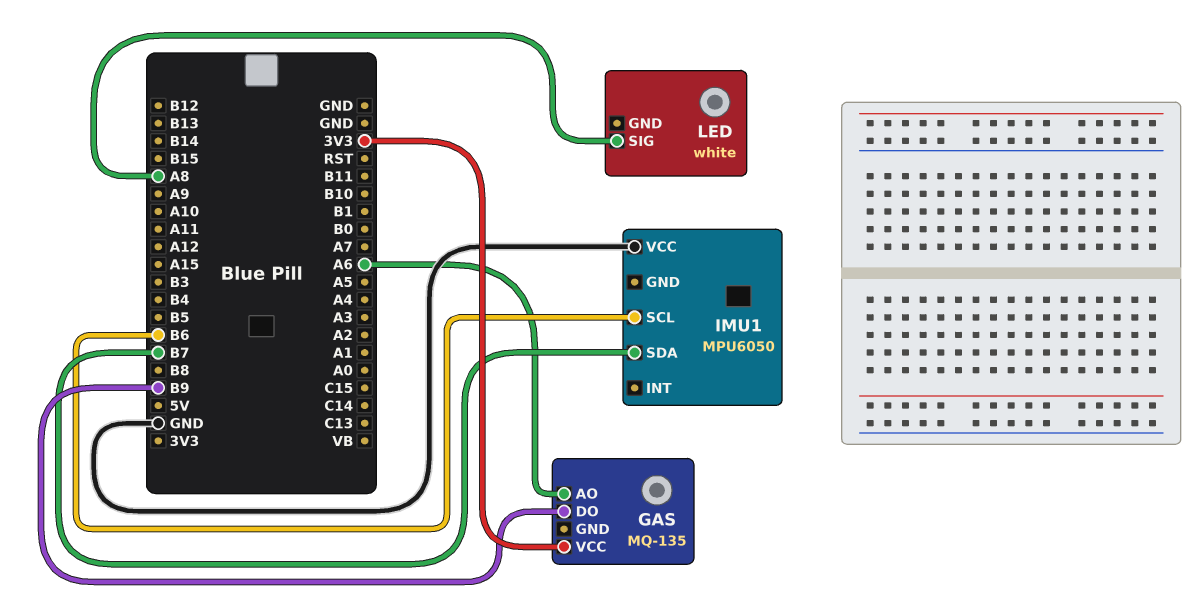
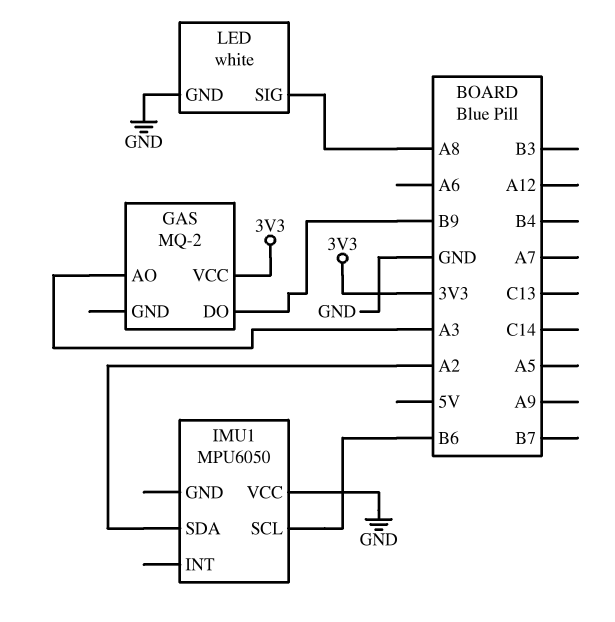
GAS: MQ-135 -> MQ-2
GAS pin AO: A6 -> A3
IMU1 pin SDA: B7 -> A2
LED pin GND: none -> GND

